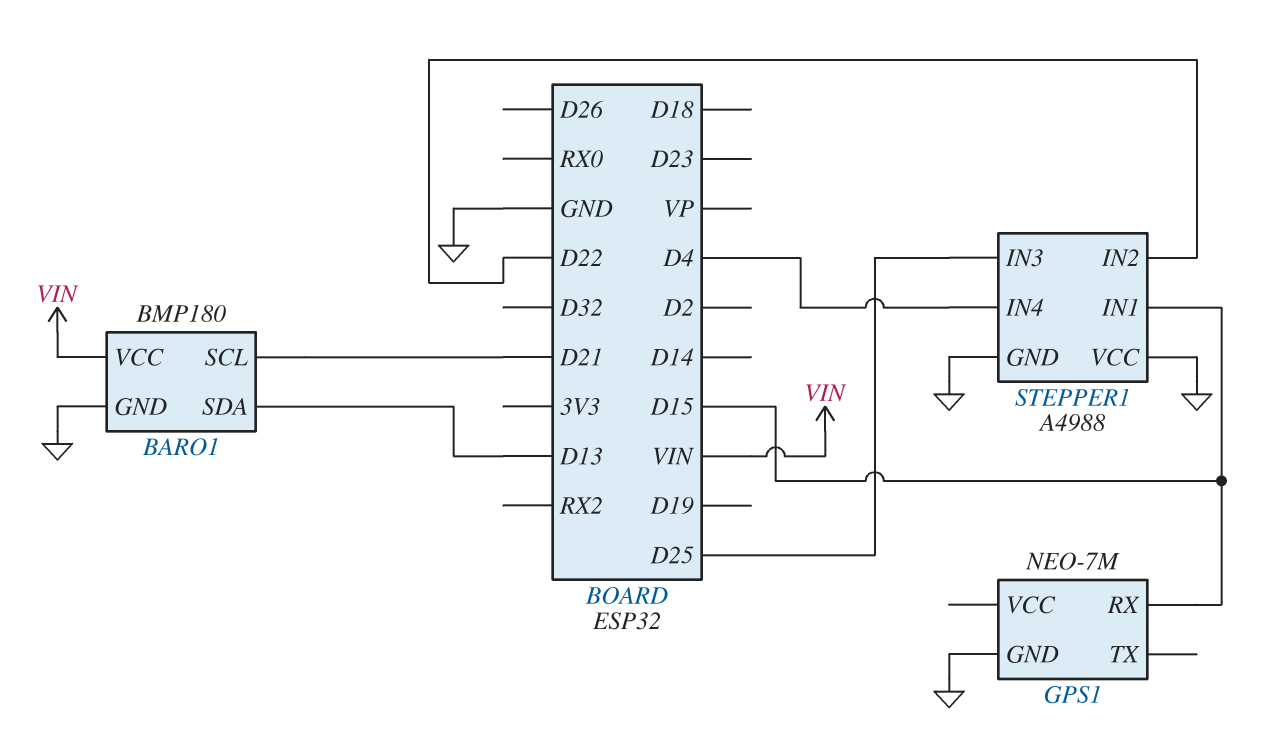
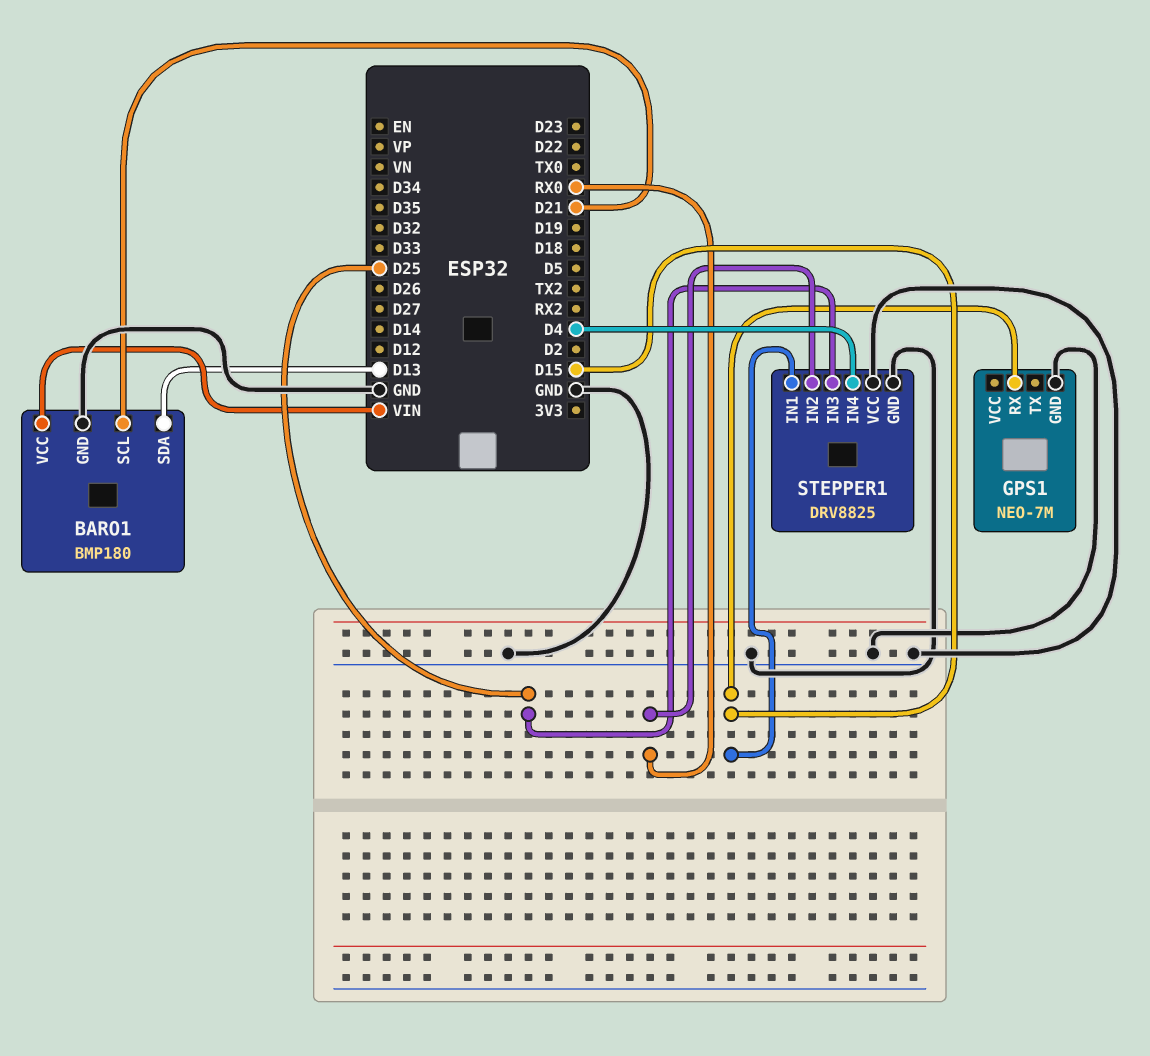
STEPPER1: A4988 -> DRV8825
STEPPER1 pin IN2: D22 -> RX0

